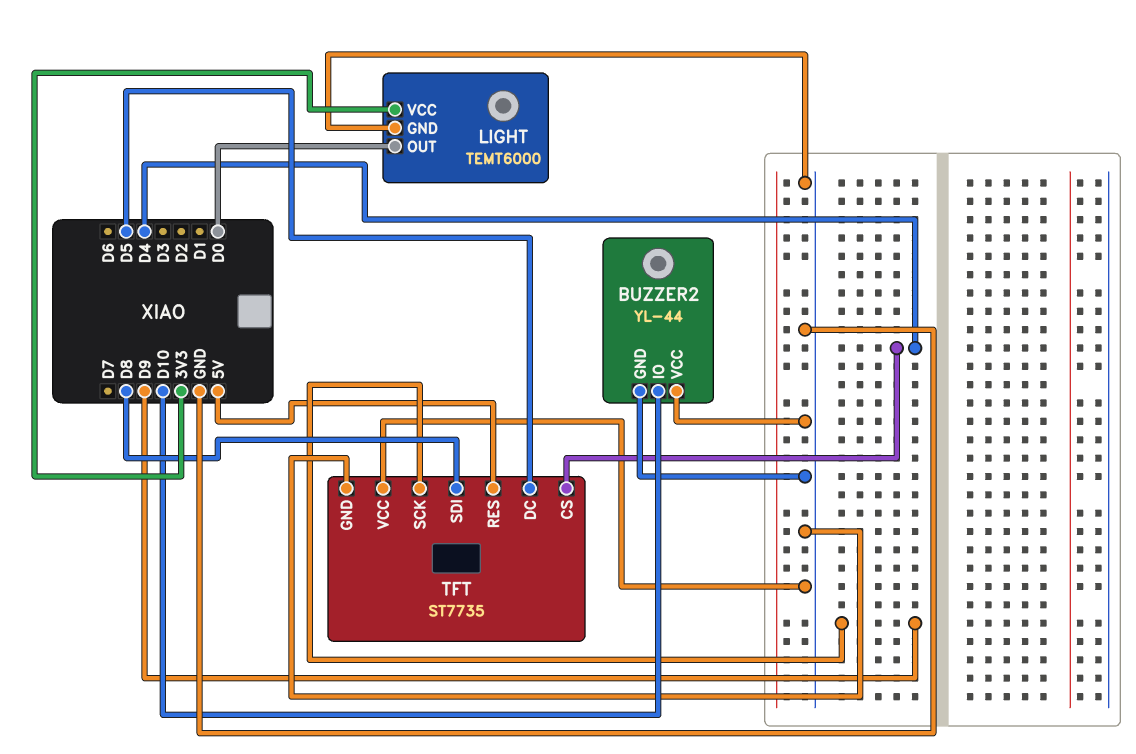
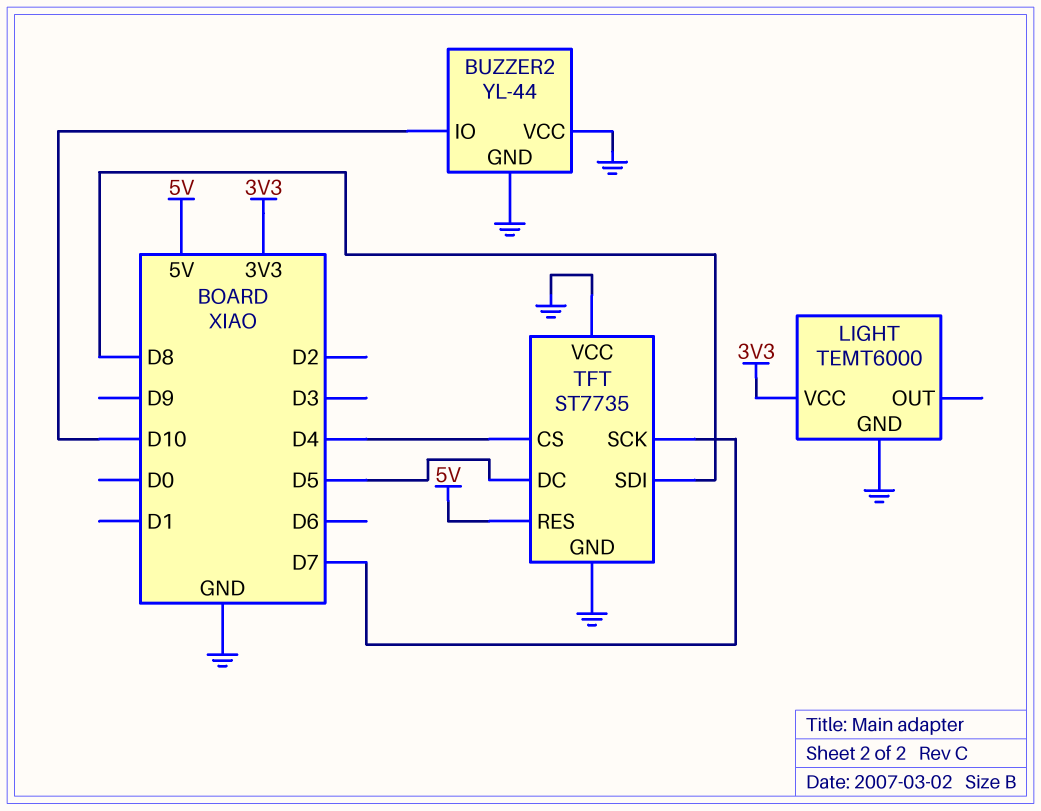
LIGHT pin OUT: D0 -> none
TFT pin SCK: D9 -> D7

